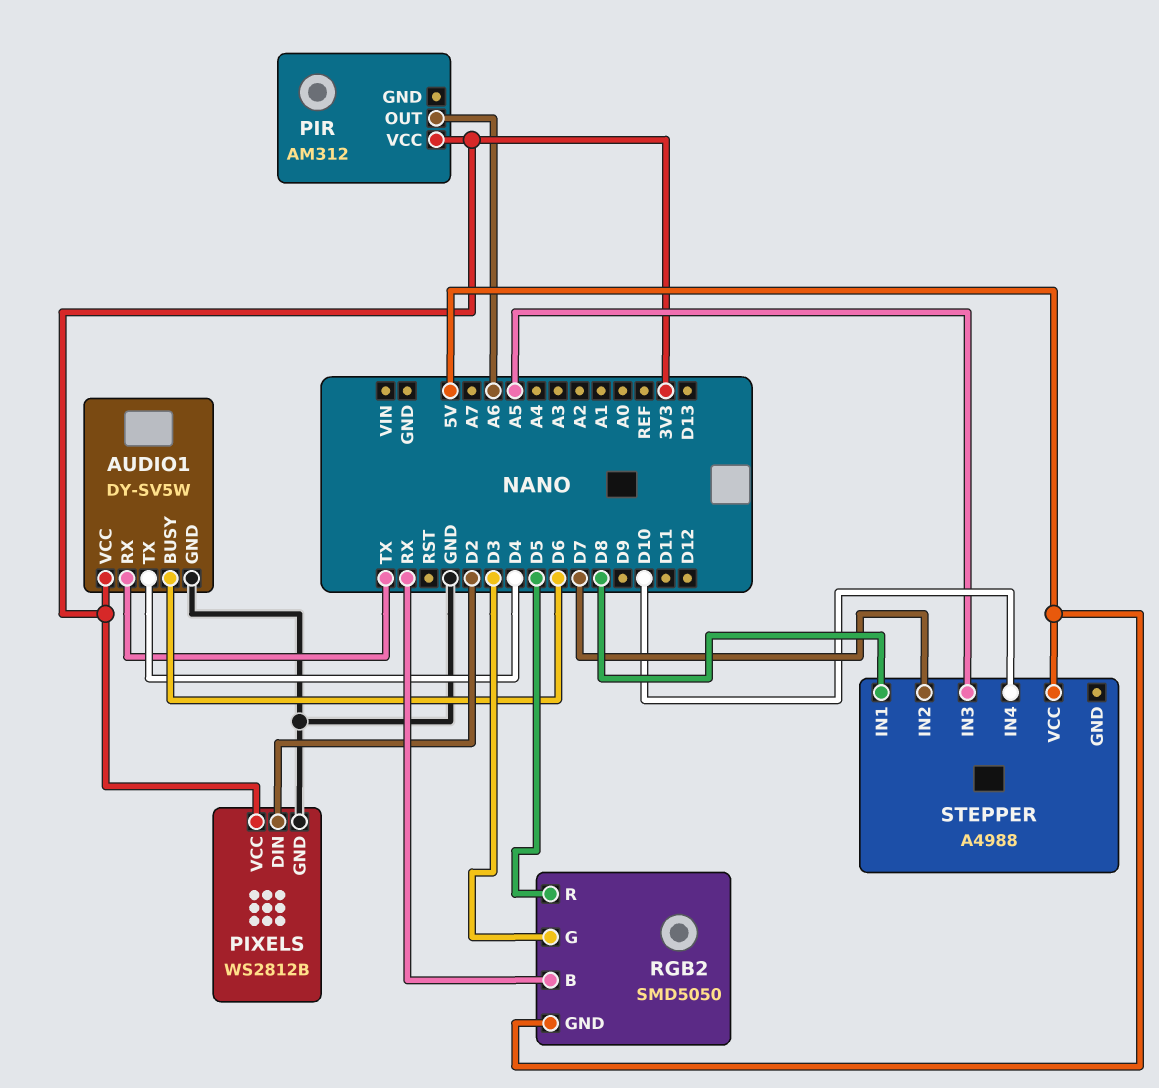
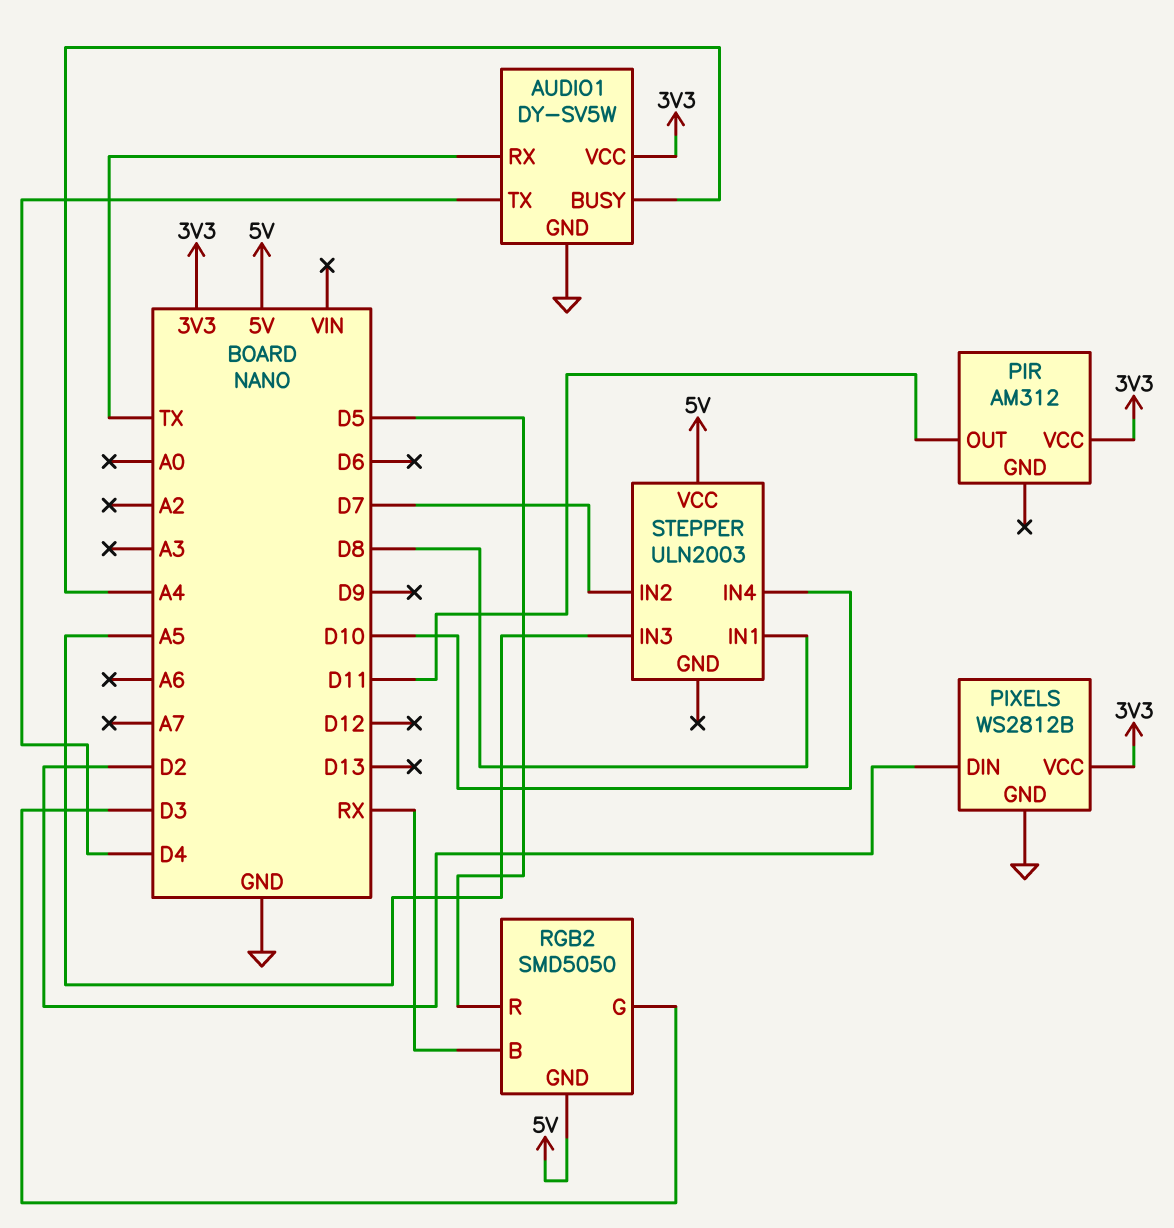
AUDIO1 pin BUSY: D6 -> A4
PIR pin OUT: A6 -> D11
STEPPER: A4988 -> ULN2003

